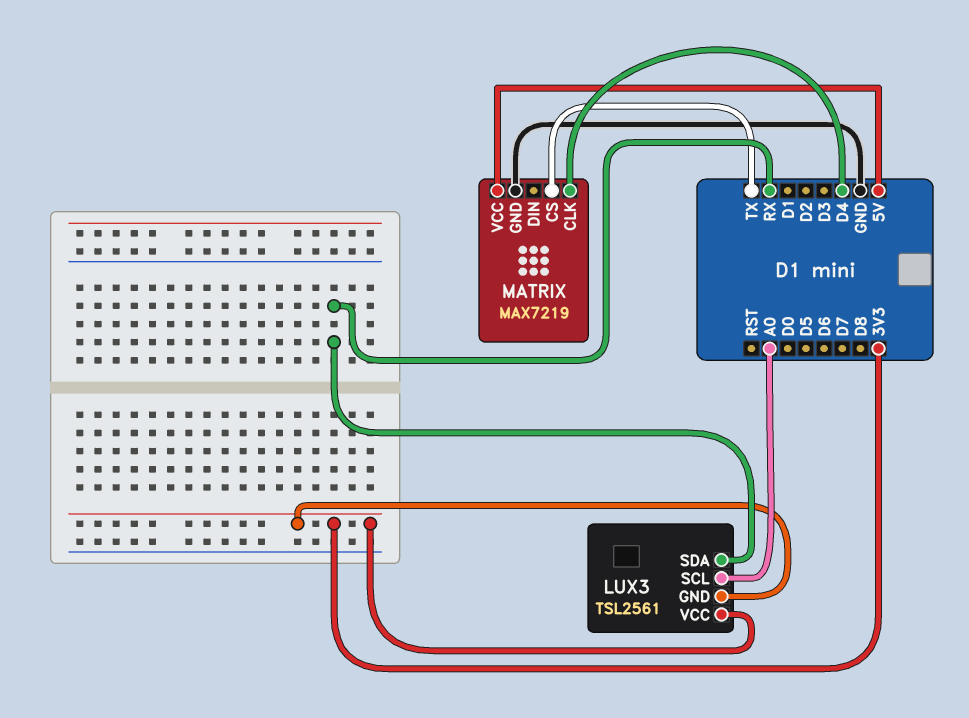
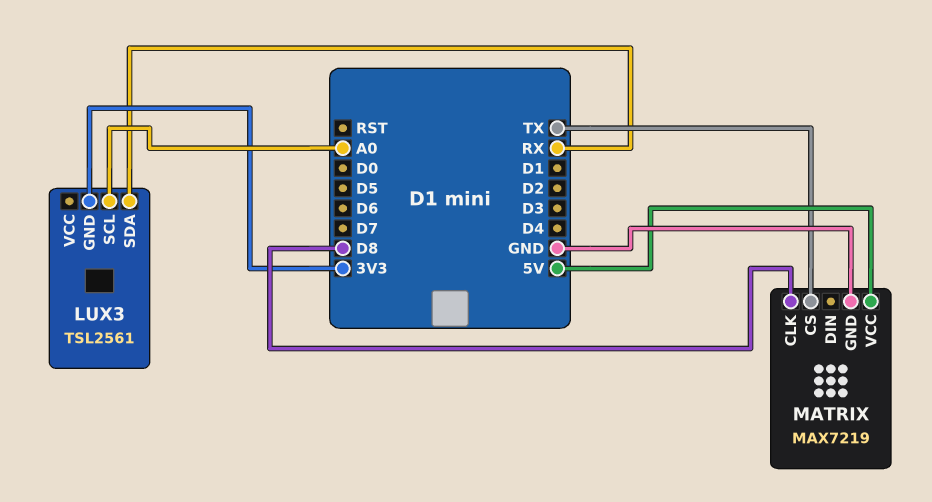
LUX3 pin VCC: 3V3 -> none
MATRIX pin CLK: D4 -> D8

